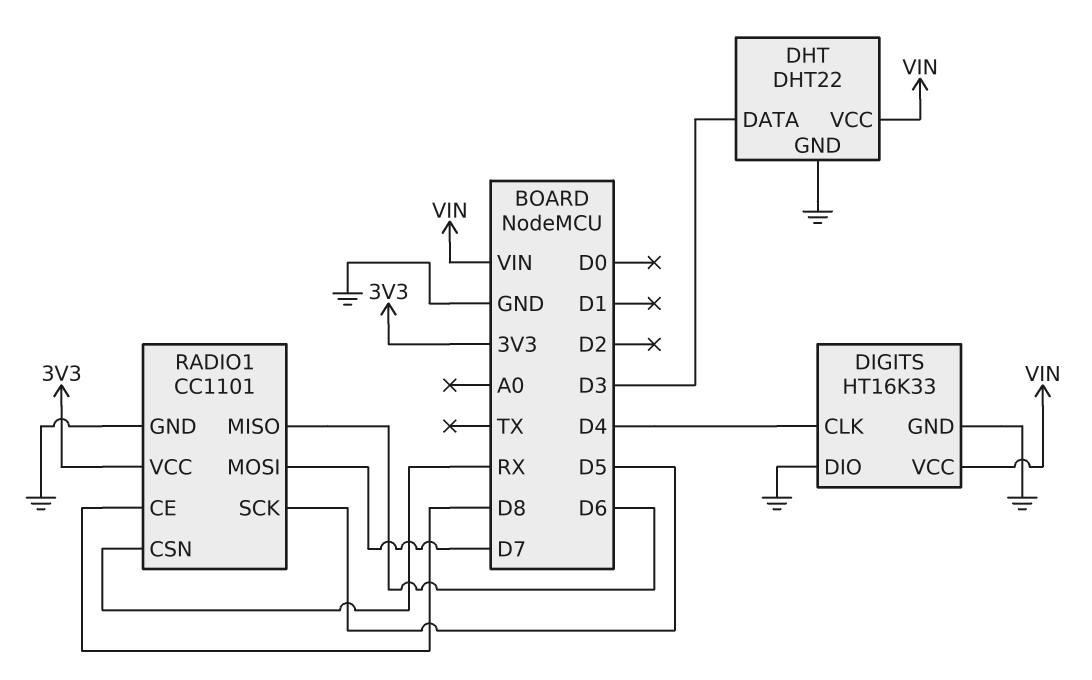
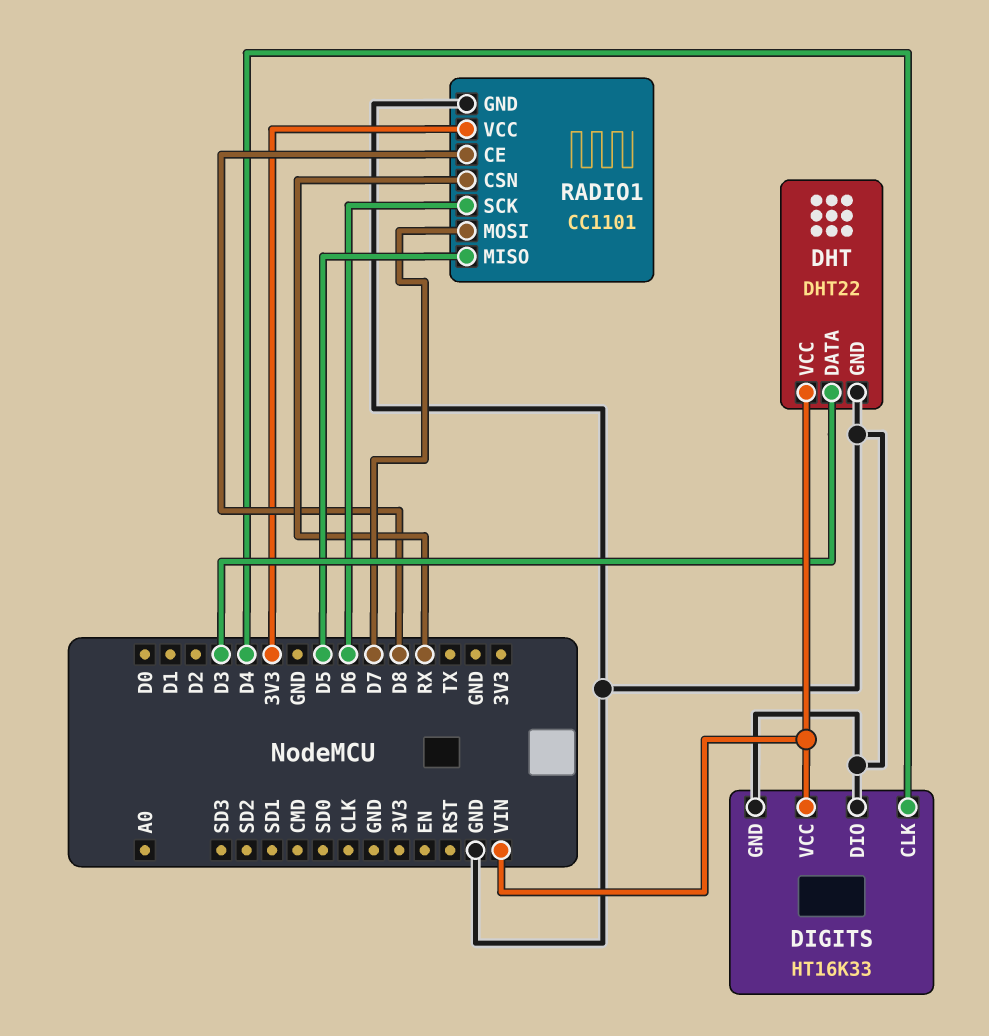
RADIO1 pin MISO: D6 -> D5
RADIO1 pin SCK: D5 -> D6

